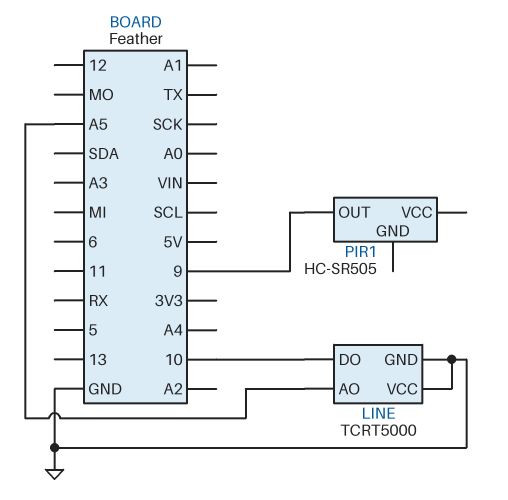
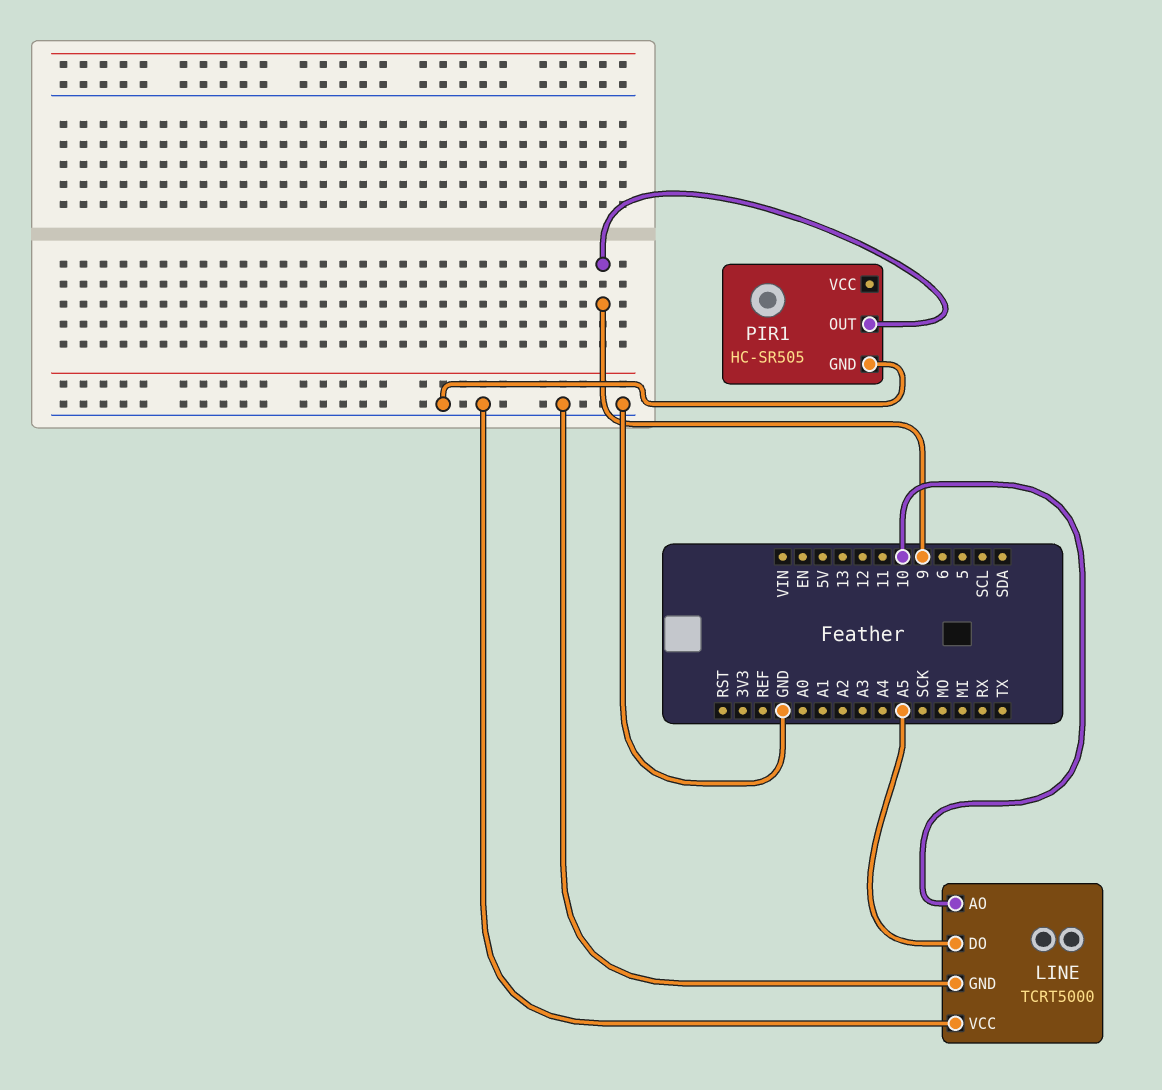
LINE pin AO: A5 -> 10
LINE pin DO: 10 -> A5
PIR1 pin GND: none -> GND

